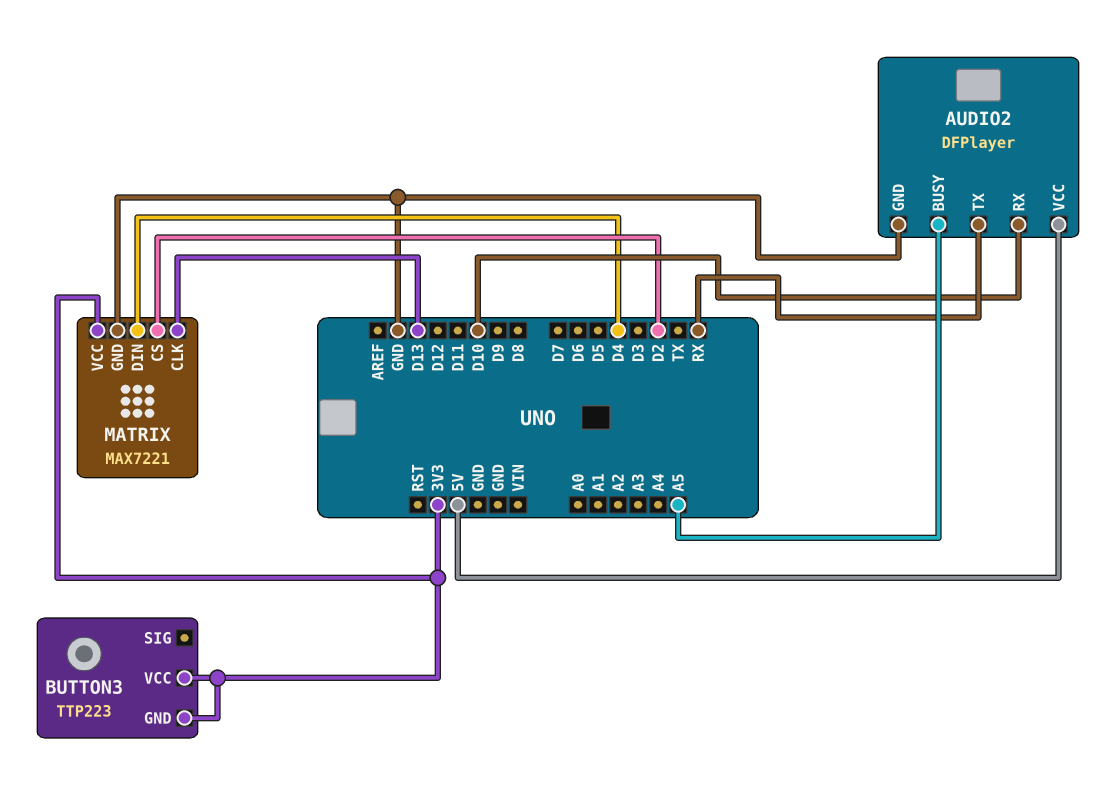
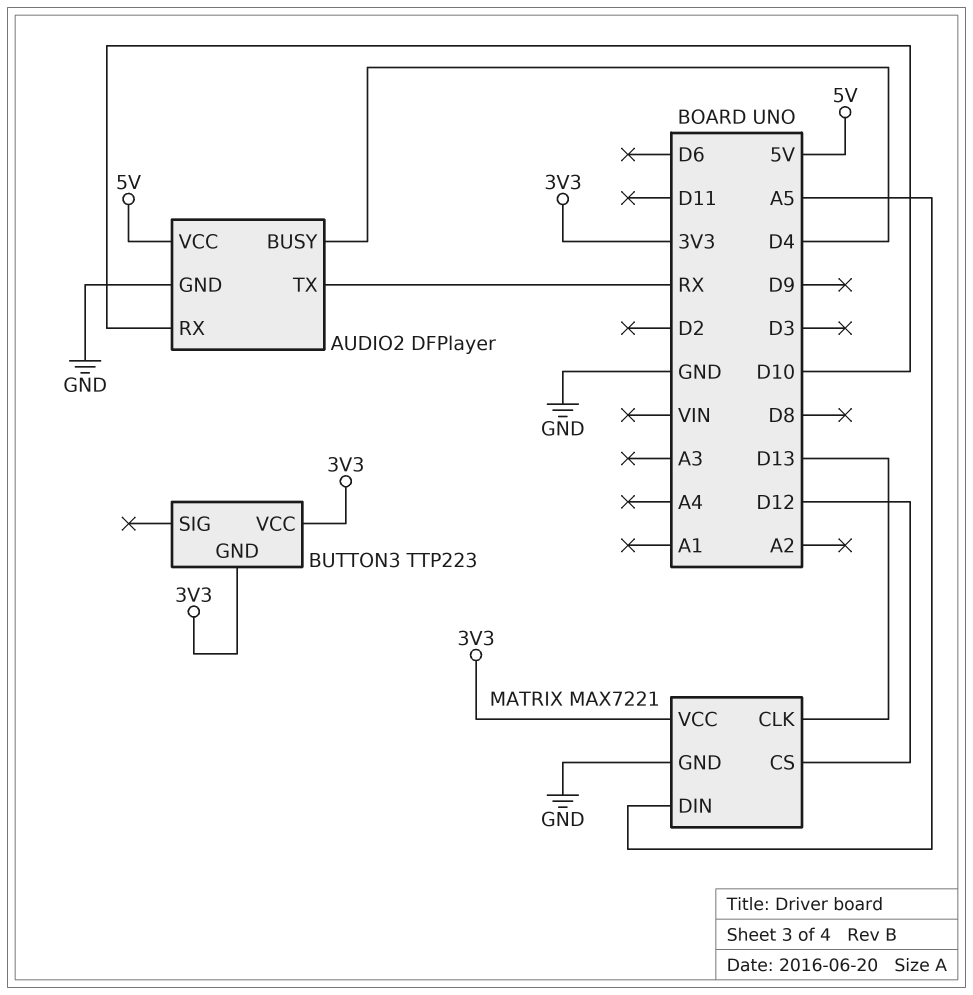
AUDIO2 pin BUSY: A5 -> D4
MATRIX pin CS: D2 -> D12
MATRIX pin DIN: D4 -> A5

